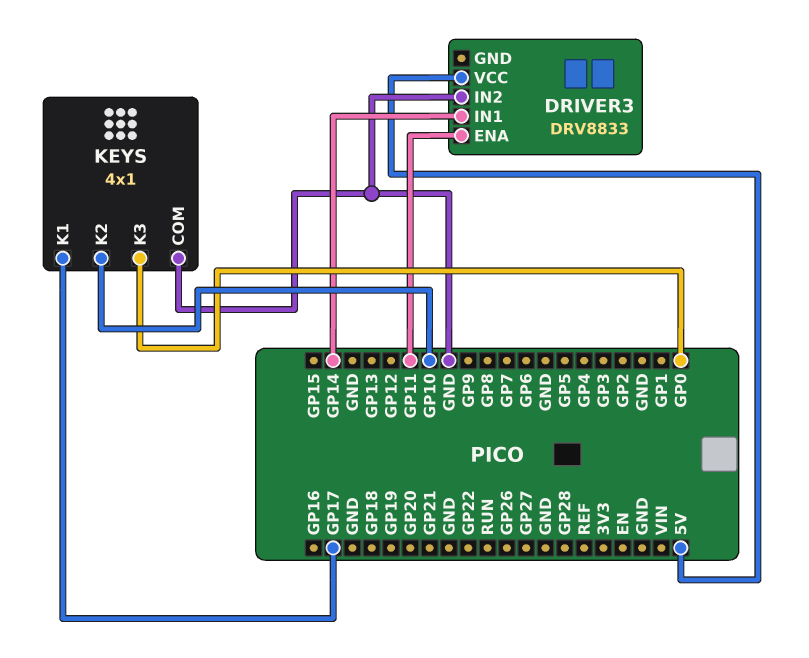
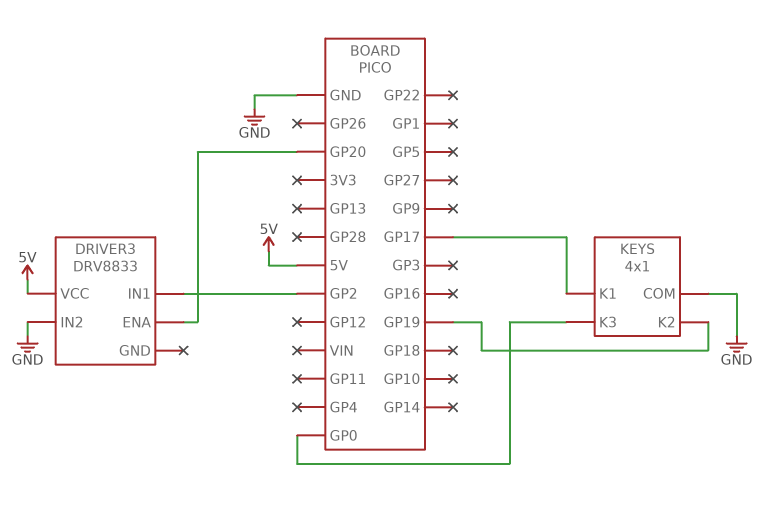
DRIVER3 pin ENA: GP11 -> GP20
DRIVER3 pin IN1: GP14 -> GP2
KEYS pin K2: GP10 -> GP19

